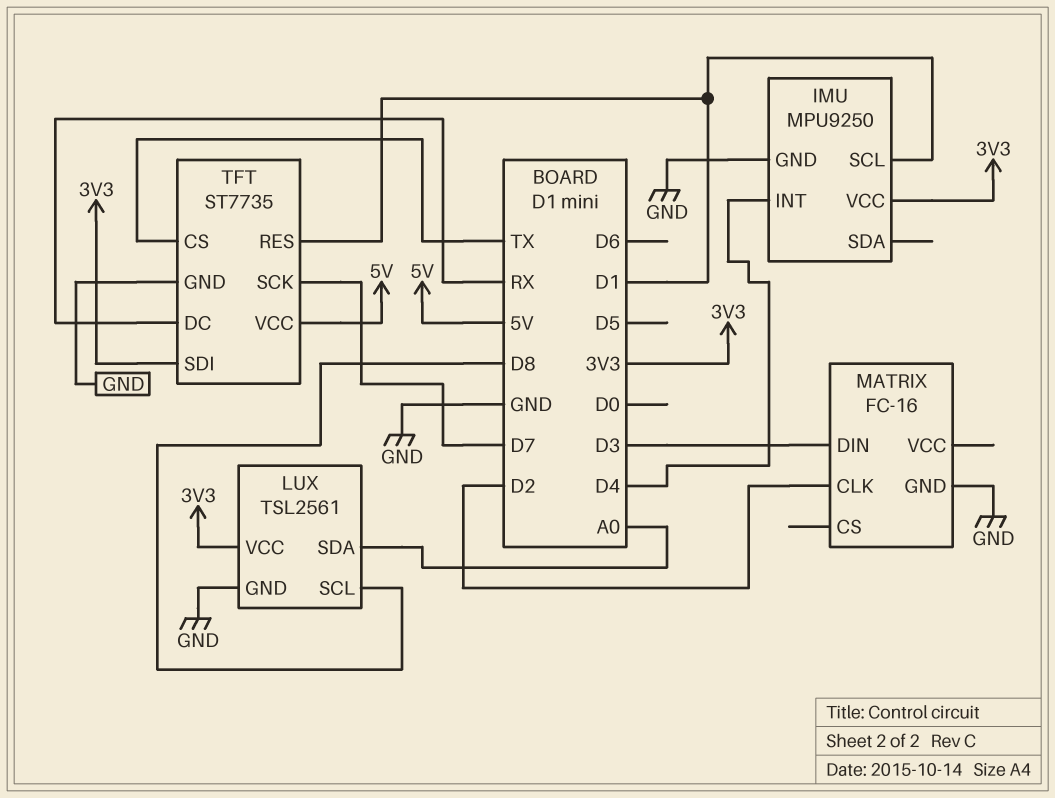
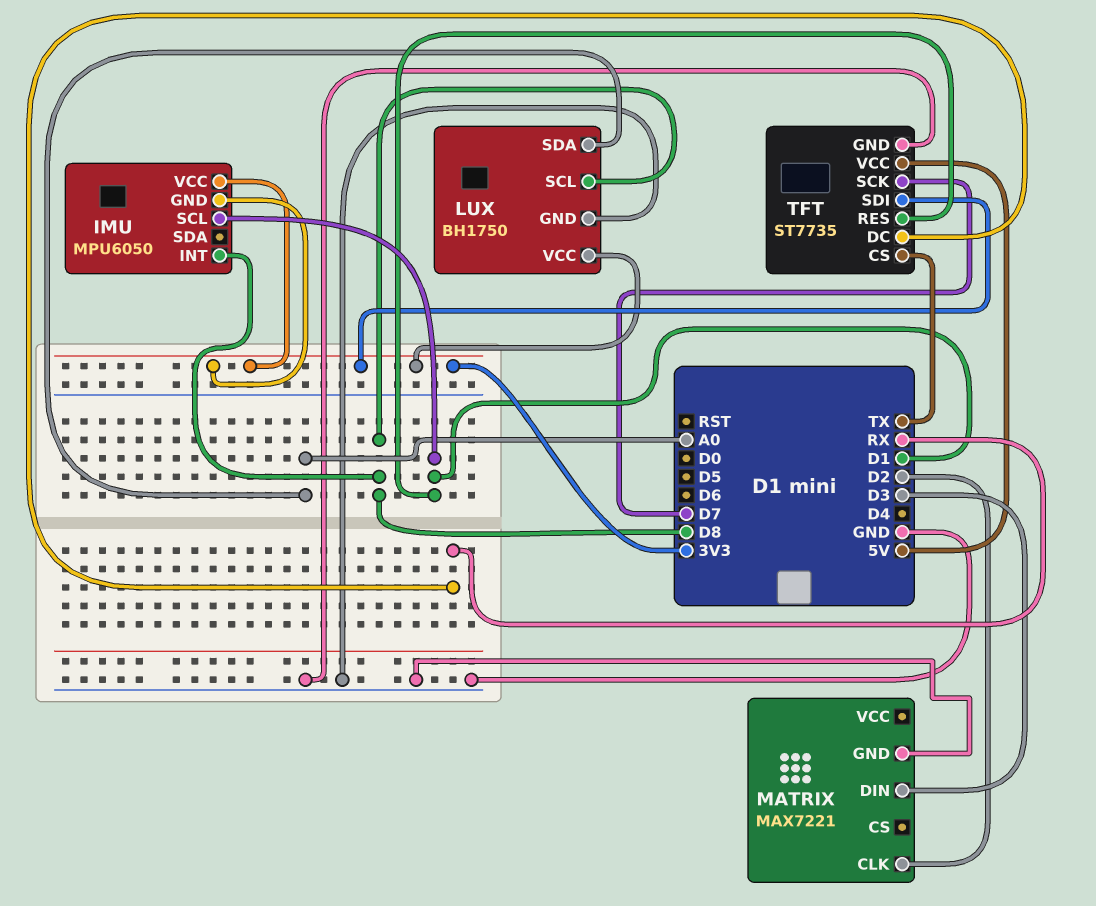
IMU: MPU9250 -> MPU6050
IMU pin GND: GND -> 3V3
IMU pin INT: D4 -> D8
LUX: TSL2561 -> BH1750
MATRIX: FC-16 -> MAX7221

